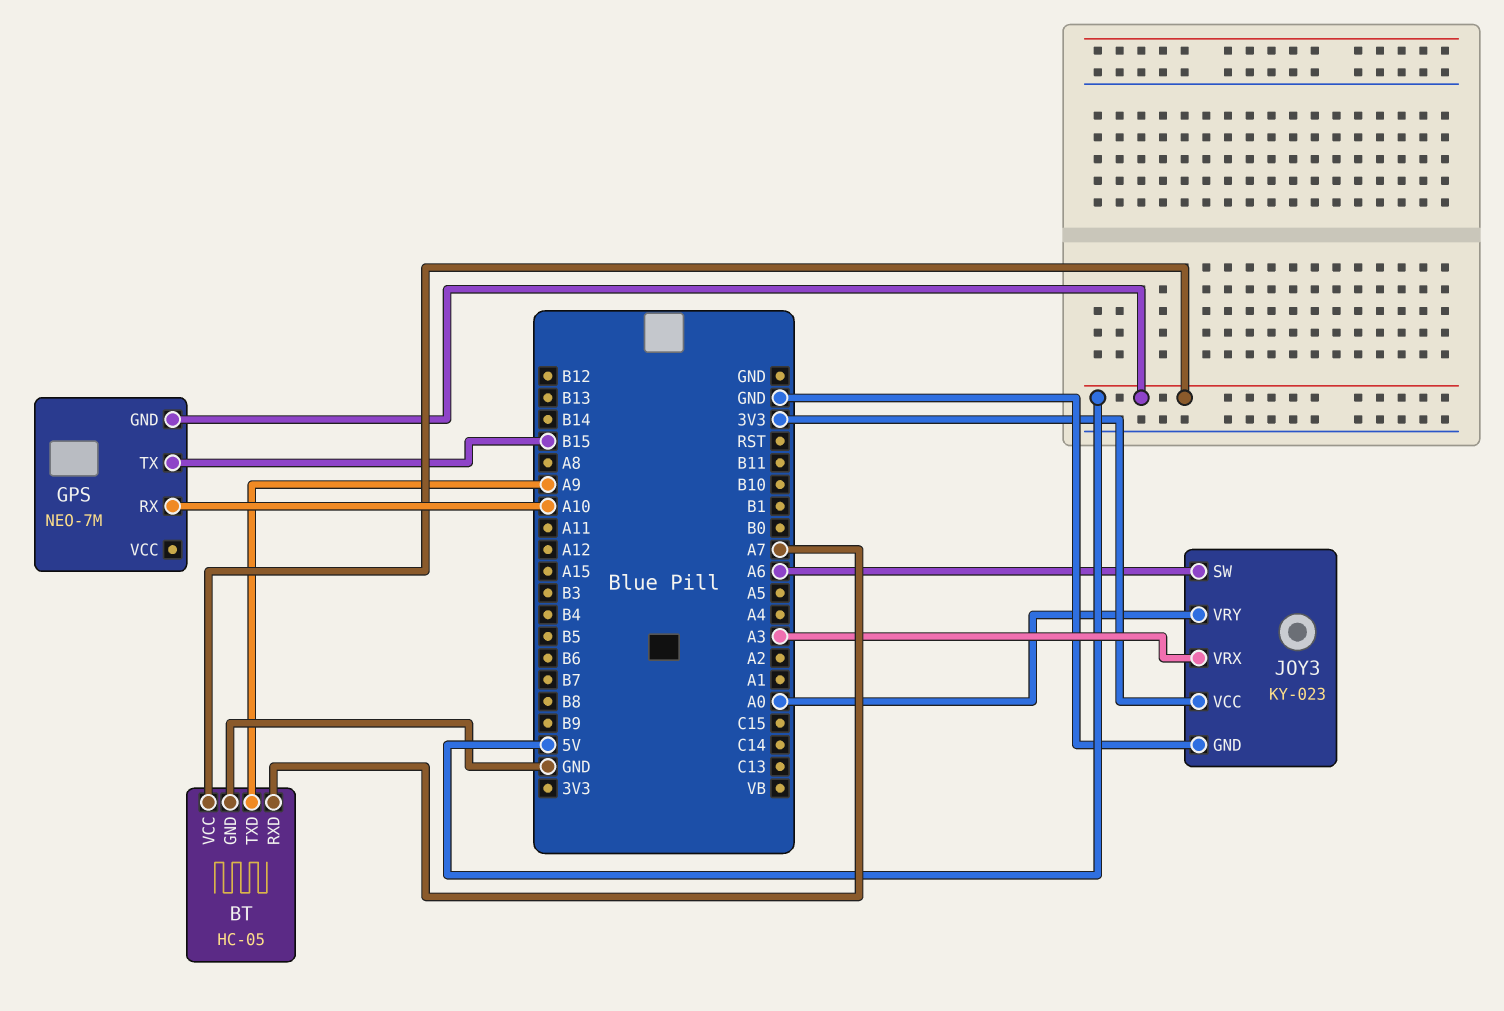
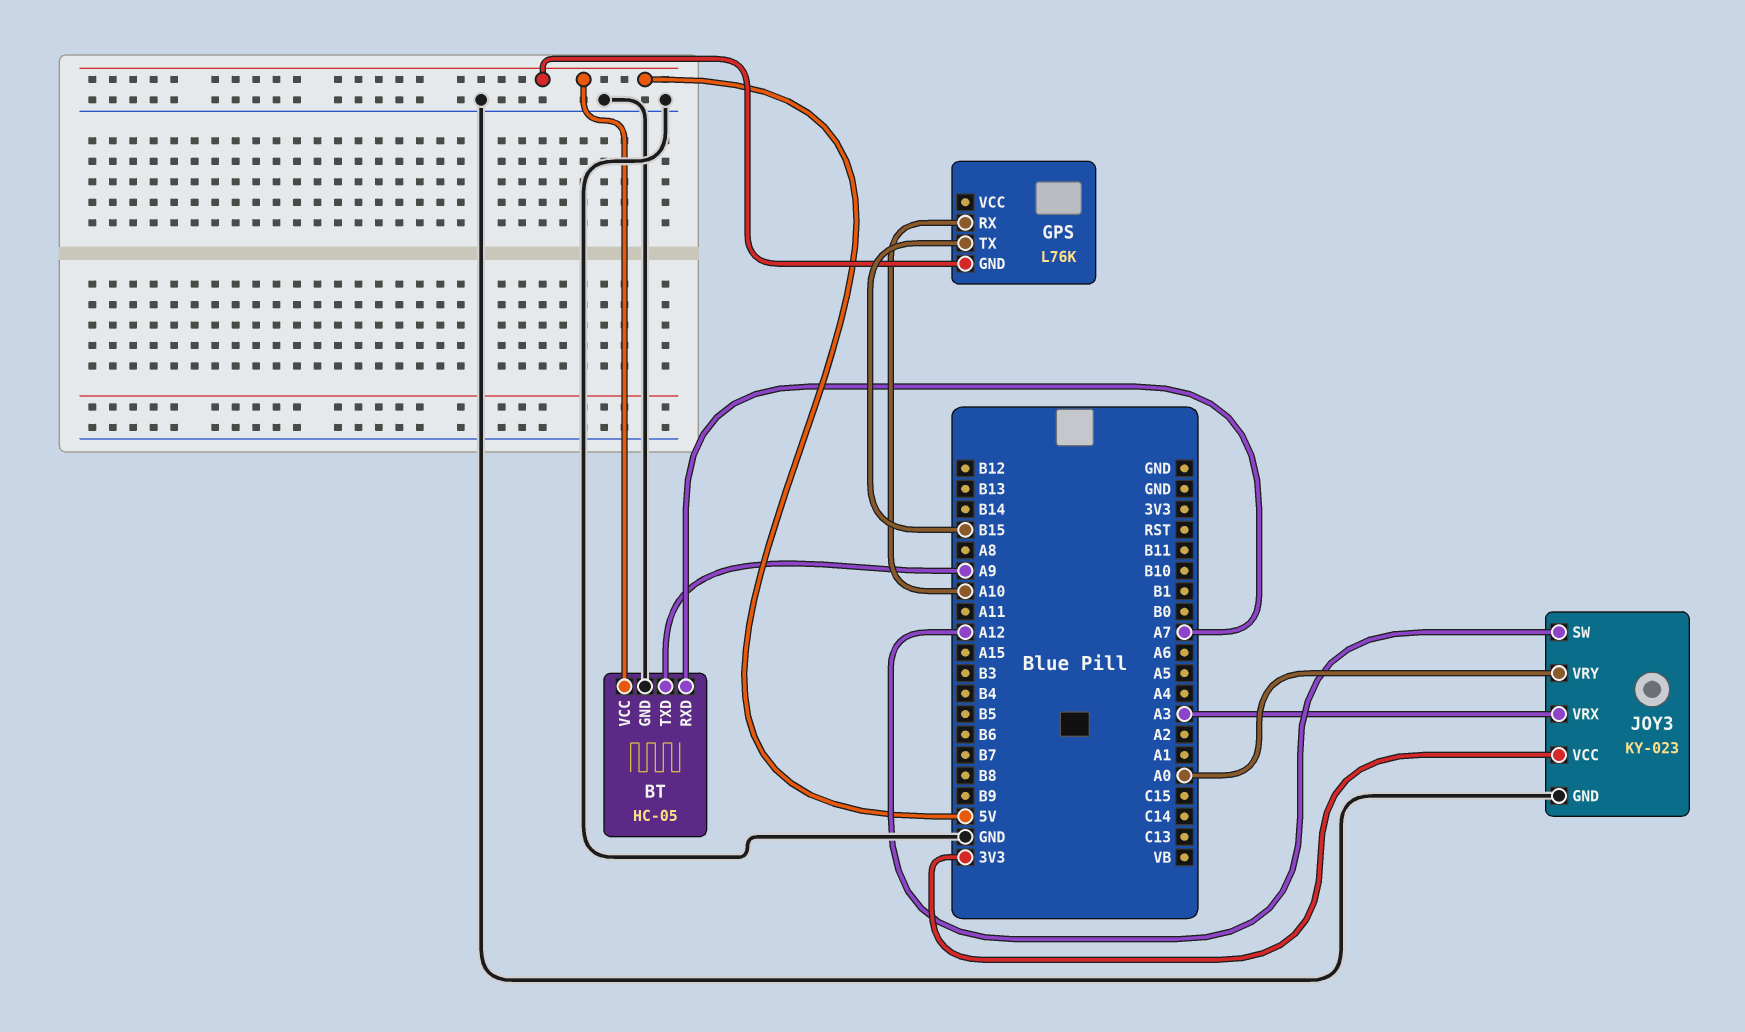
GPS: NEO-7M -> L76K
JOY3 pin SW: A6 -> A12

